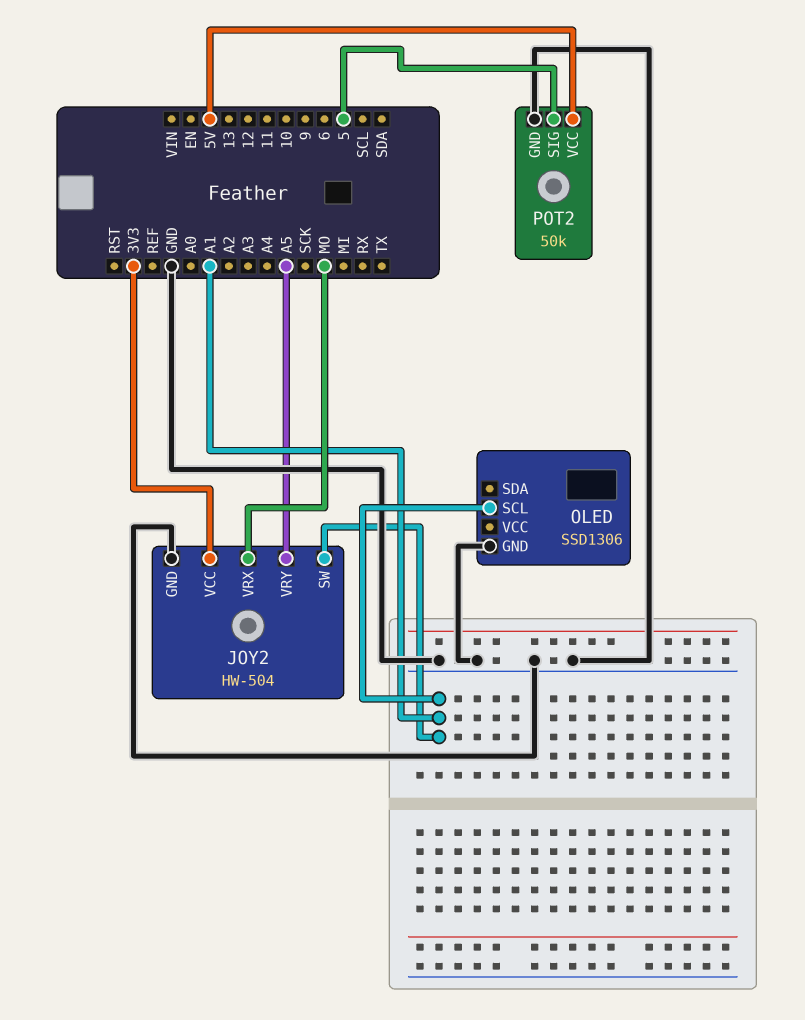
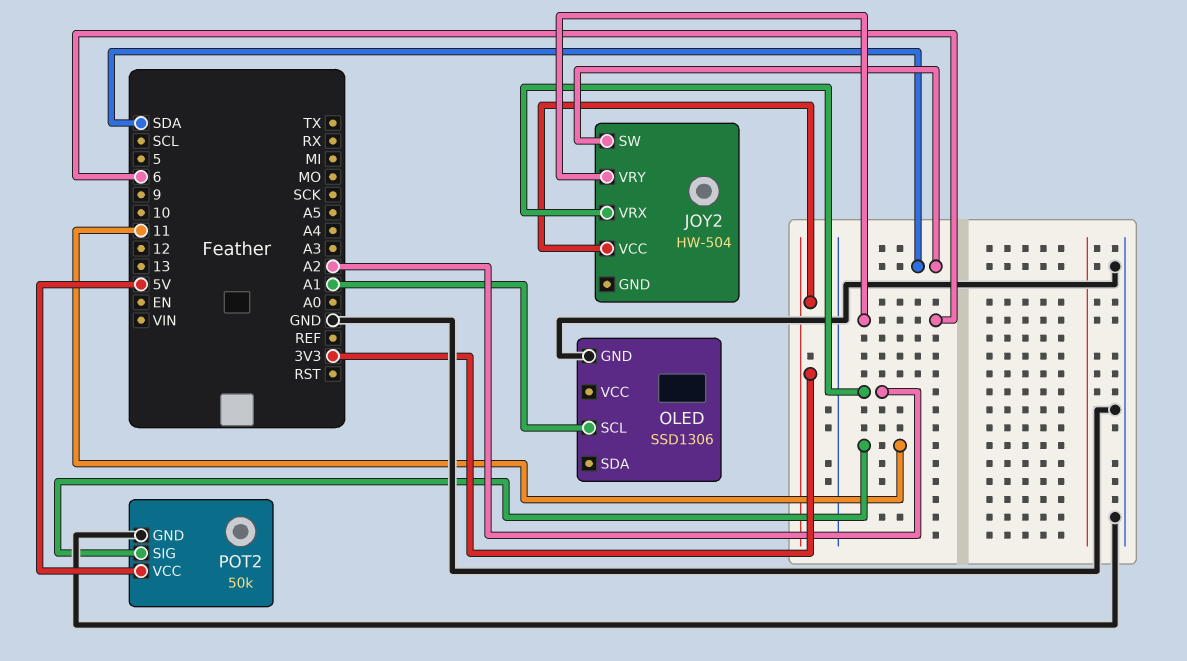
JOY2 pin GND: GND -> none
JOY2 pin SW: A1 -> SDA
JOY2 pin VRX: MO -> A2
JOY2 pin VRY: A5 -> 6
POT2 pin SIG: 5 -> 11

